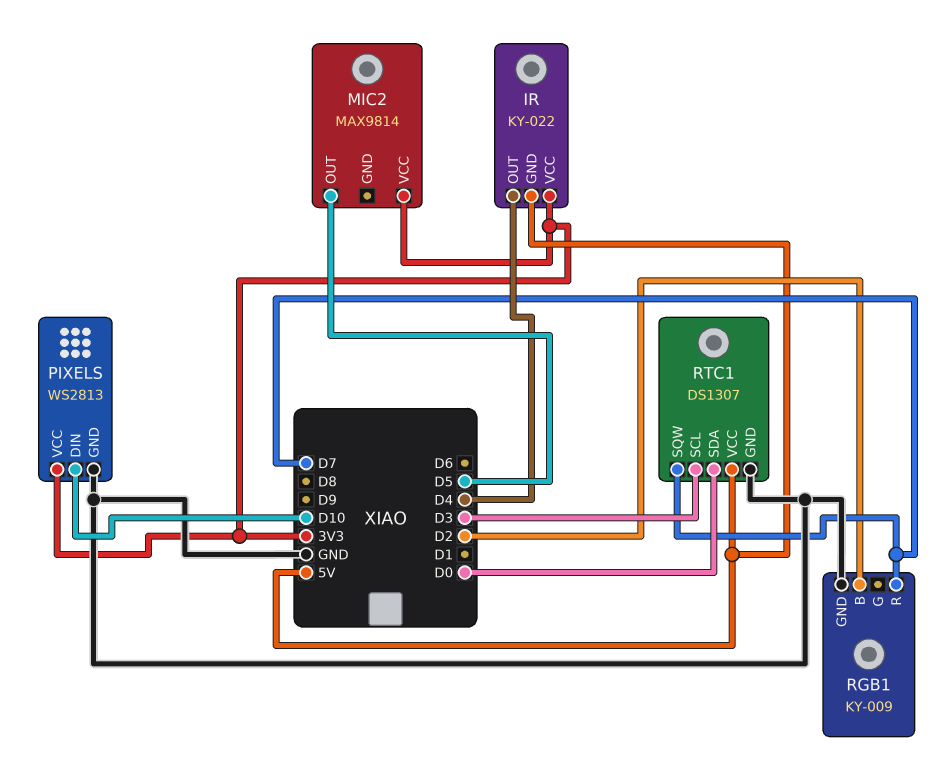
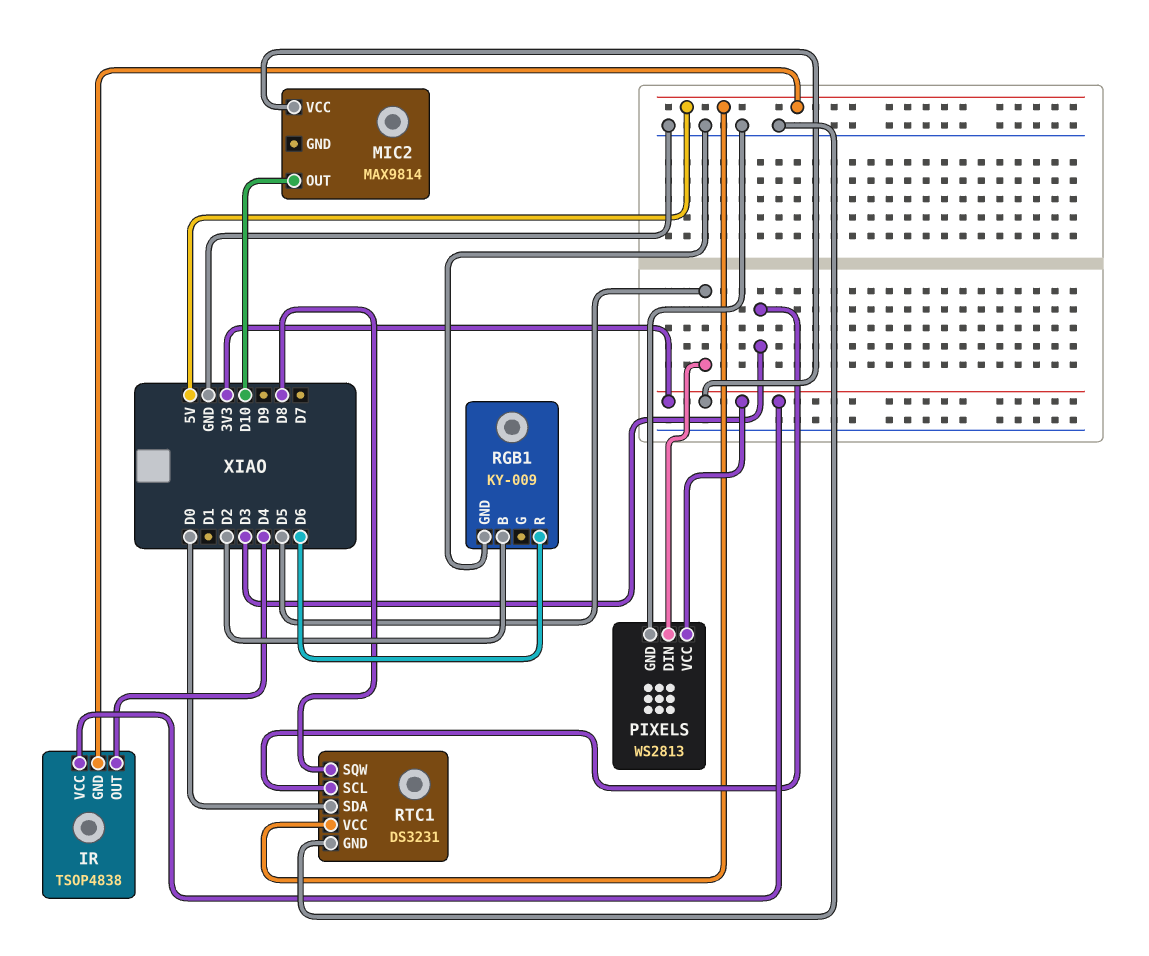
IR: KY-022 -> TSOP4838
MIC2 pin OUT: D5 -> D10
PIXELS pin DIN: D10 -> D5
RGB1 pin R: D7 -> D6
RTC1: DS1307 -> DS3231
RTC1 pin SQW: D7 -> D8

